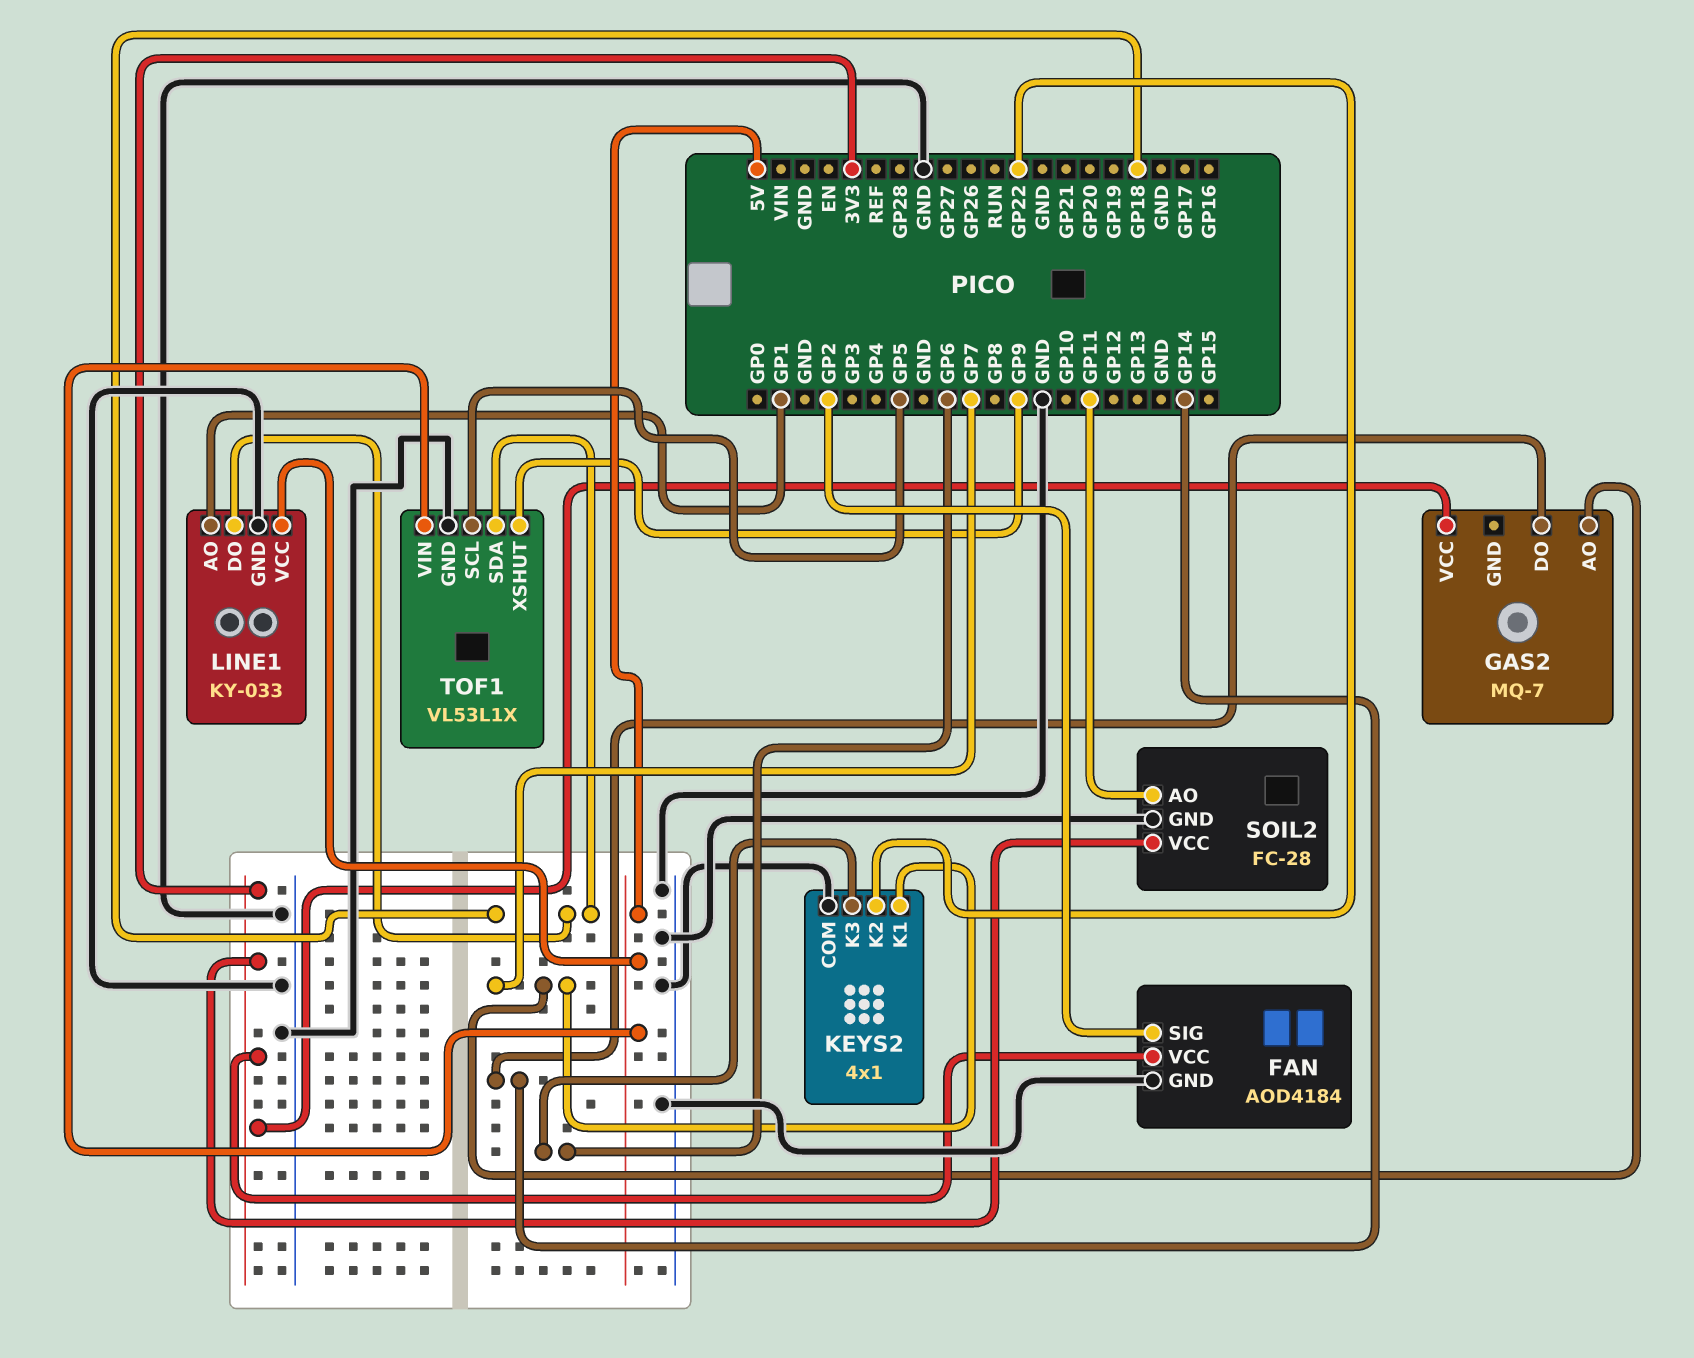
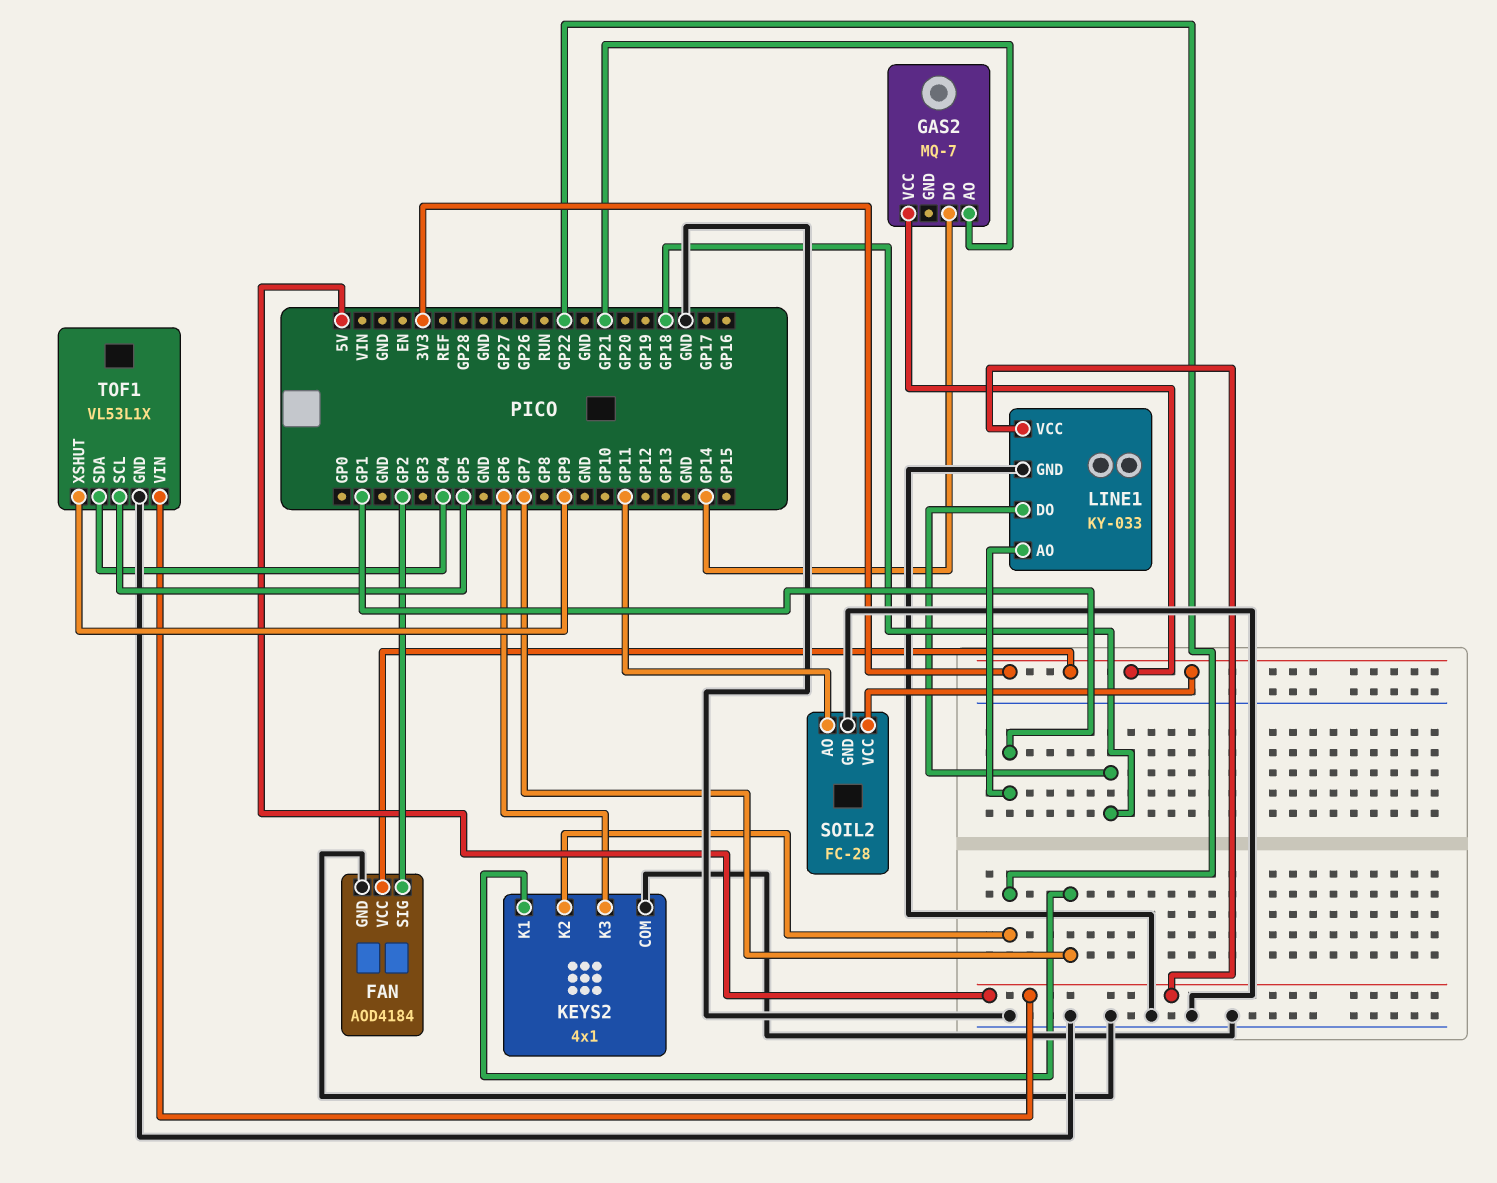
GAS2 pin AO: GP7 -> GP21
TOF1 pin SDA: GP18 -> GP4

